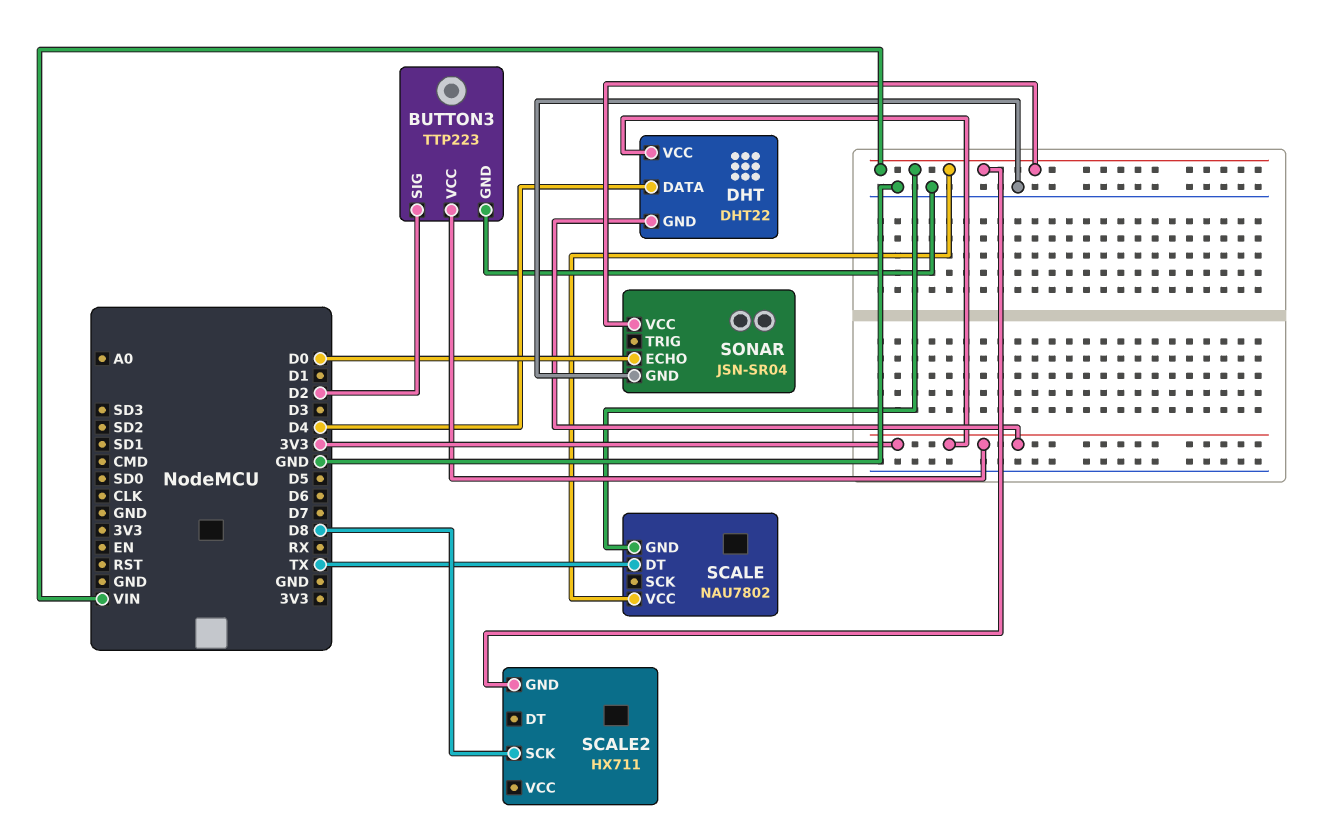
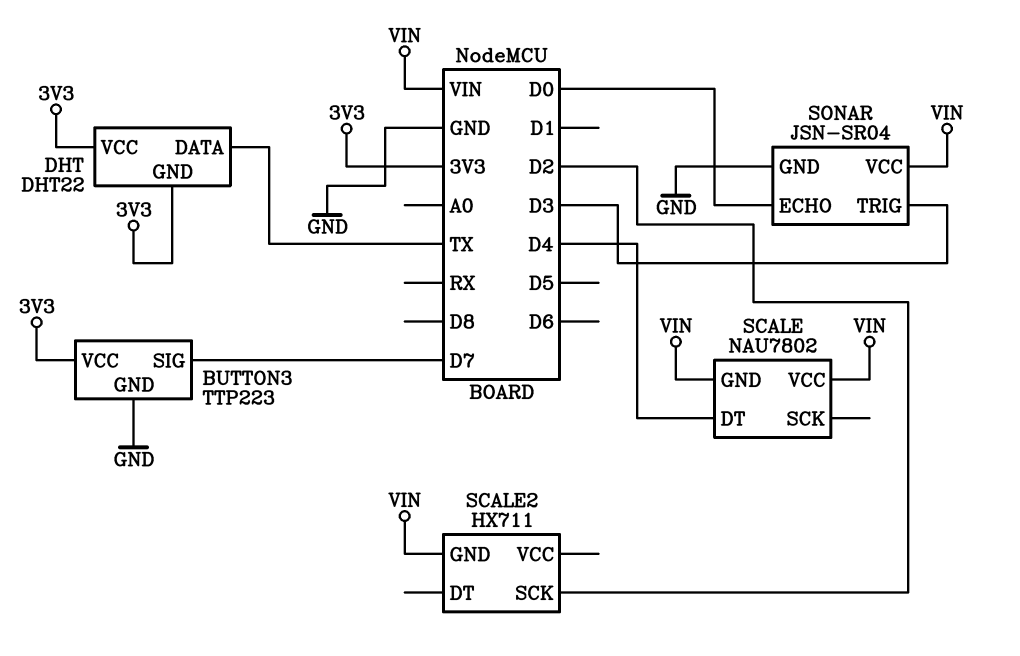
BUTTON3 pin SIG: D2 -> D7
DHT pin DATA: D4 -> TX
SCALE pin DT: TX -> D4
SCALE2 pin SCK: D8 -> D2
SONAR pin TRIG: none -> D3

